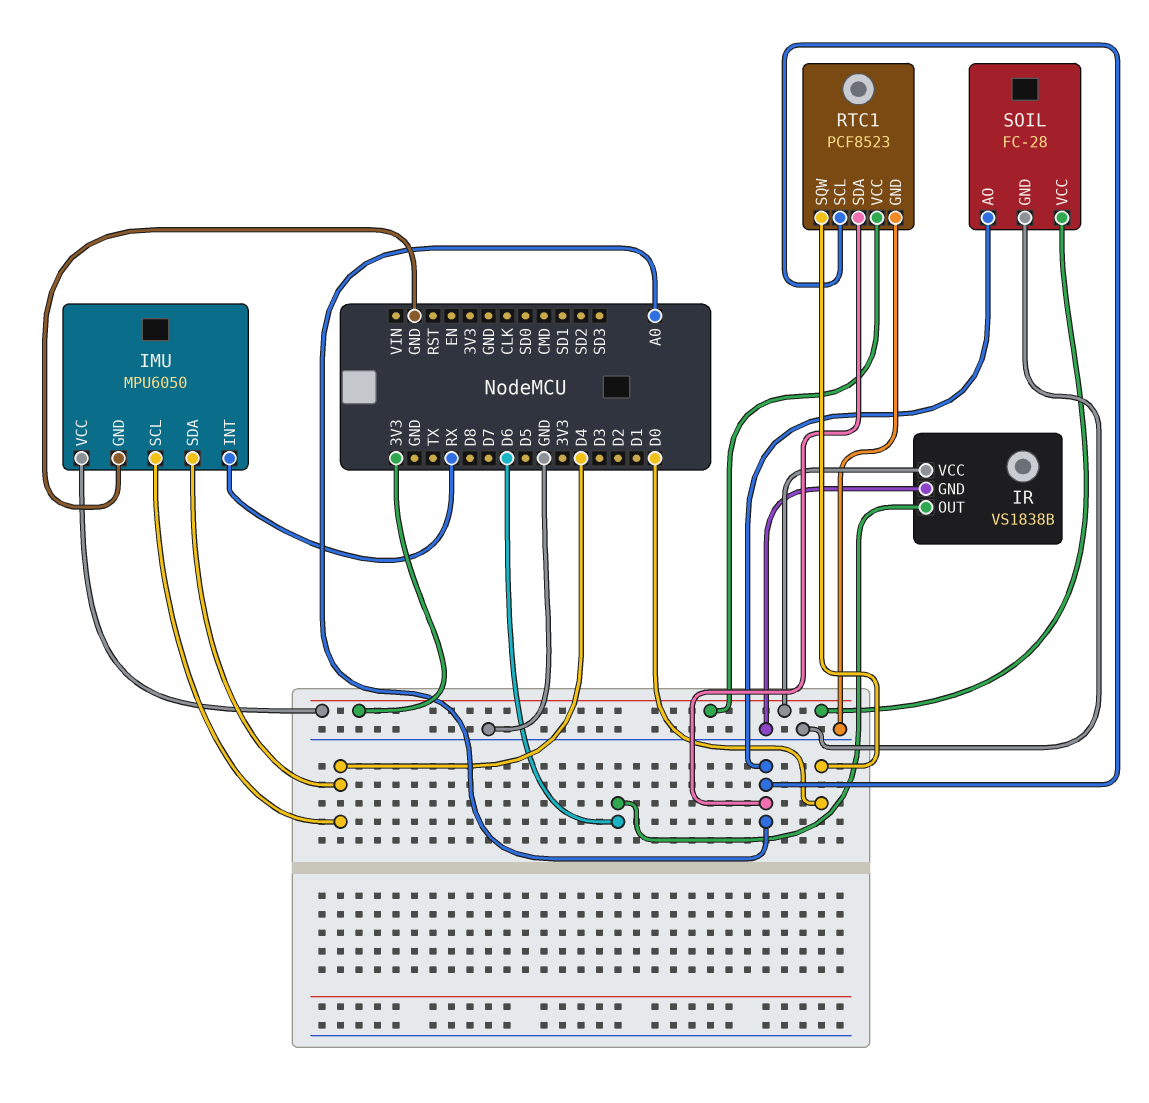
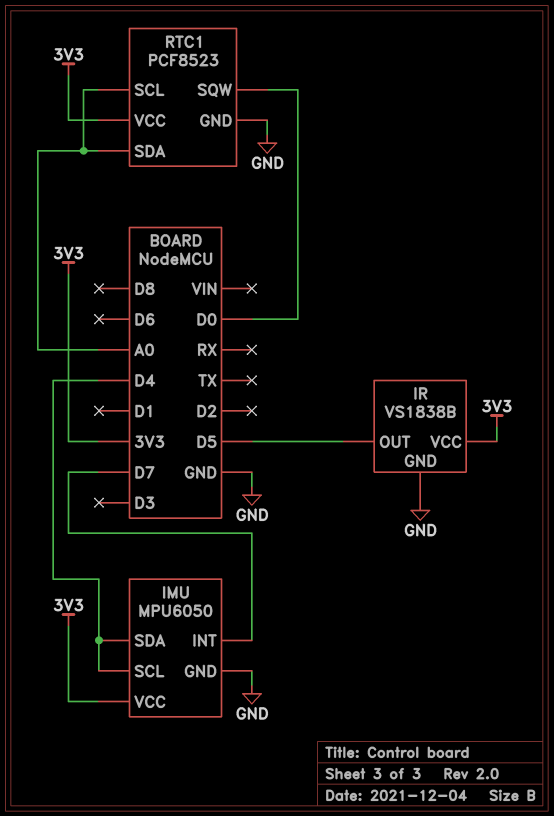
IMU pin INT: RX -> D7
IR pin OUT: D6 -> D5
SOIL: FC-28 -> none
SOIL pin AO: A0 -> none
SOIL pin GND: GND -> none
SOIL pin VCC: 3V3 -> none

